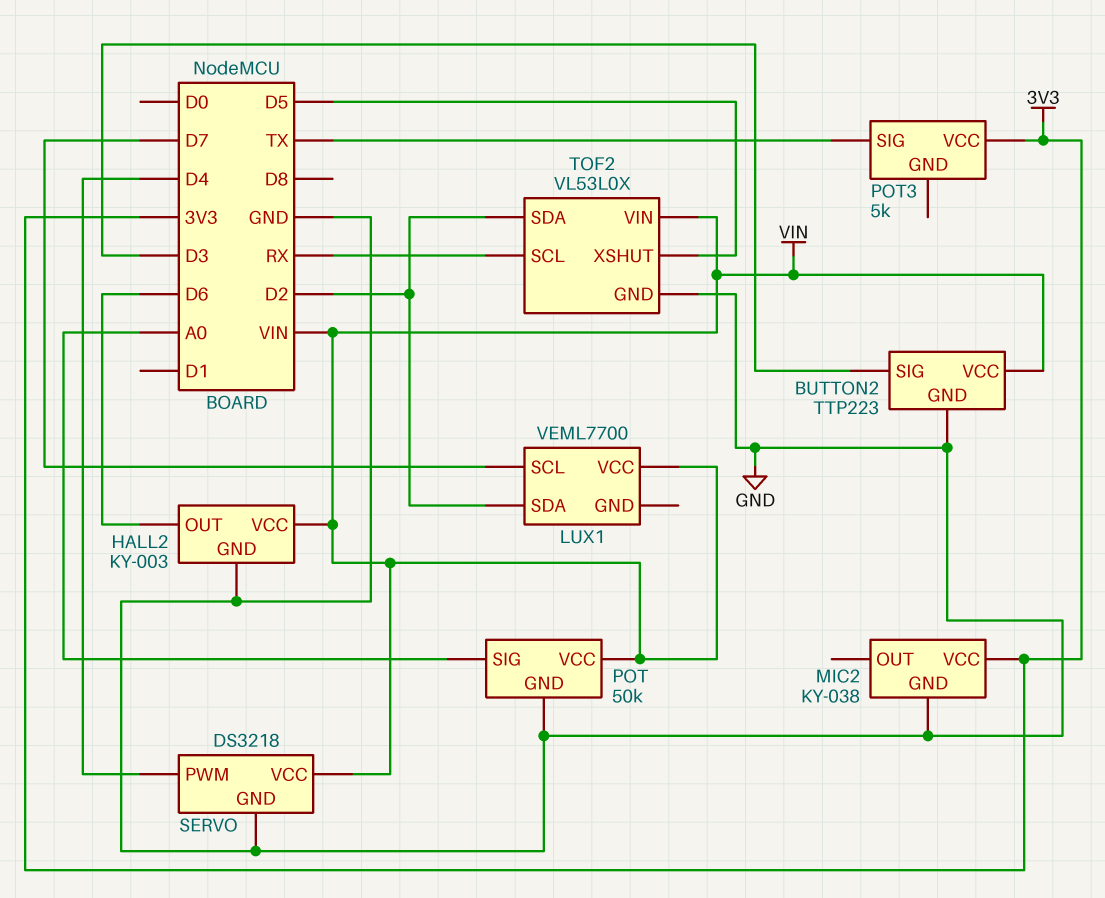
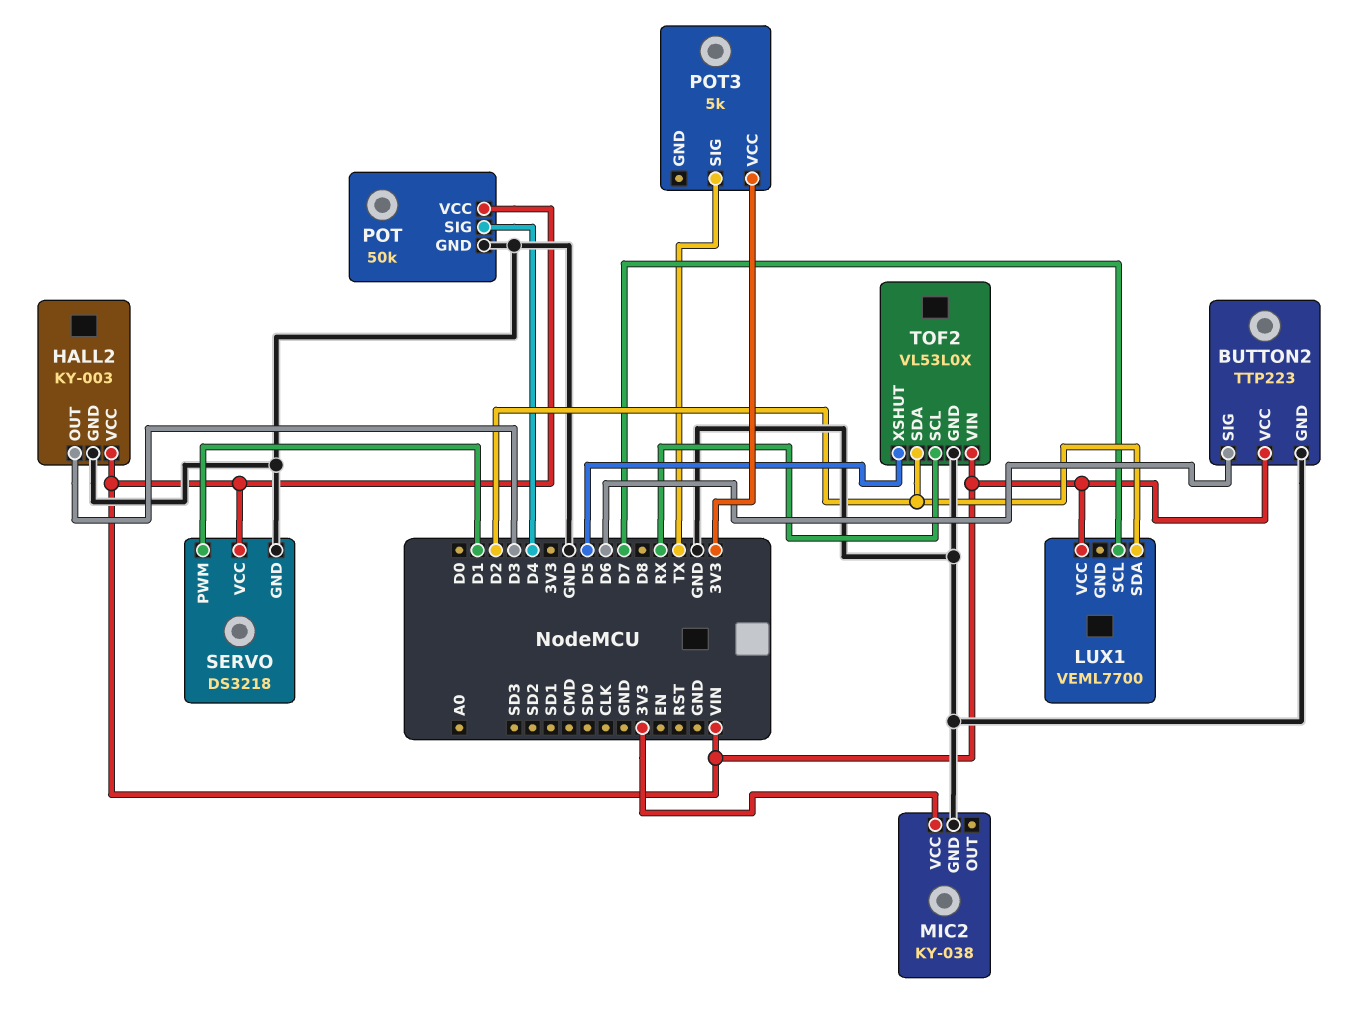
BUTTON2 pin SIG: D3 -> D6
HALL2 pin OUT: D6 -> D3
POT pin SIG: A0 -> D4
SERVO pin PWM: D4 -> D1

